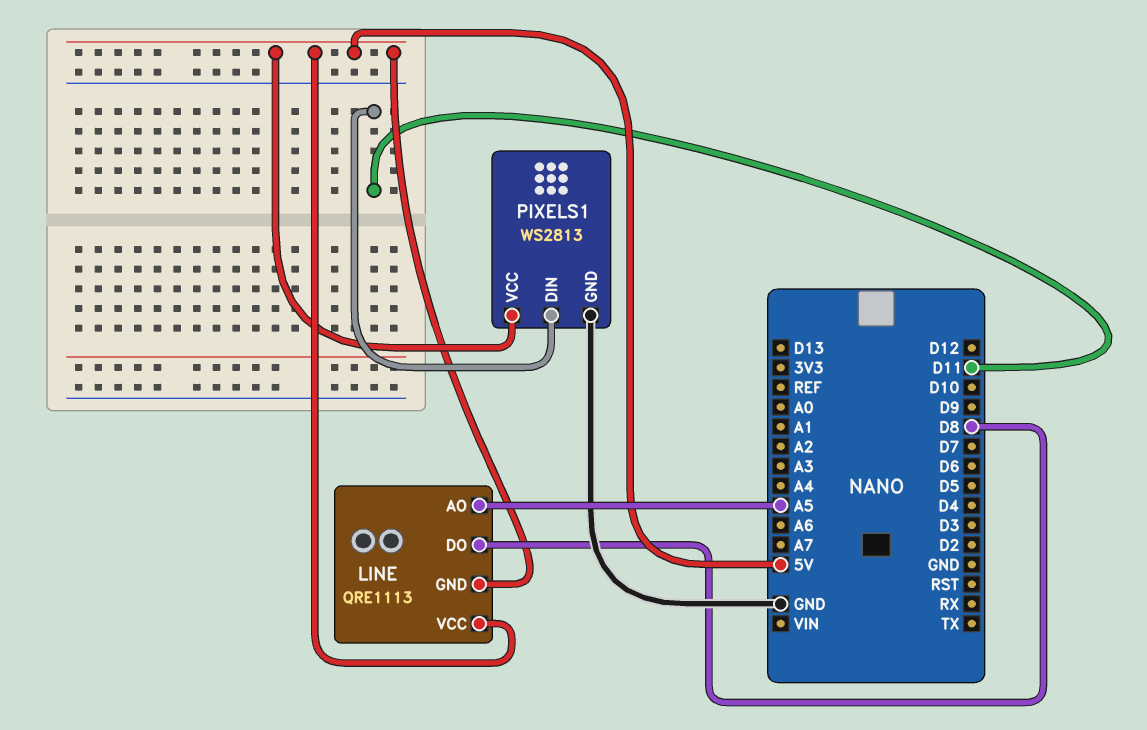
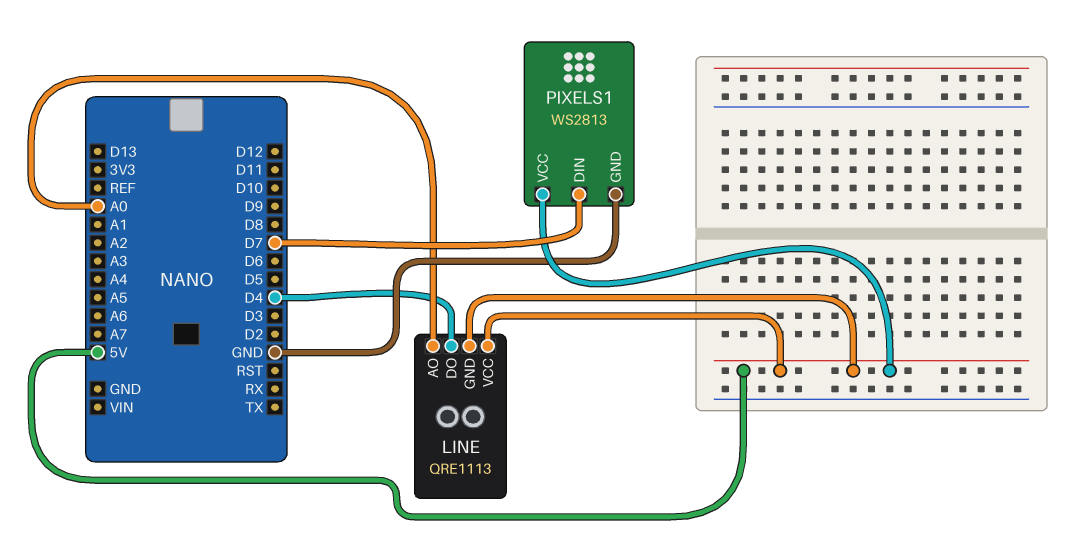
LINE pin AO: A5 -> A0
LINE pin DO: D8 -> D4
PIXELS1 pin DIN: D11 -> D7

